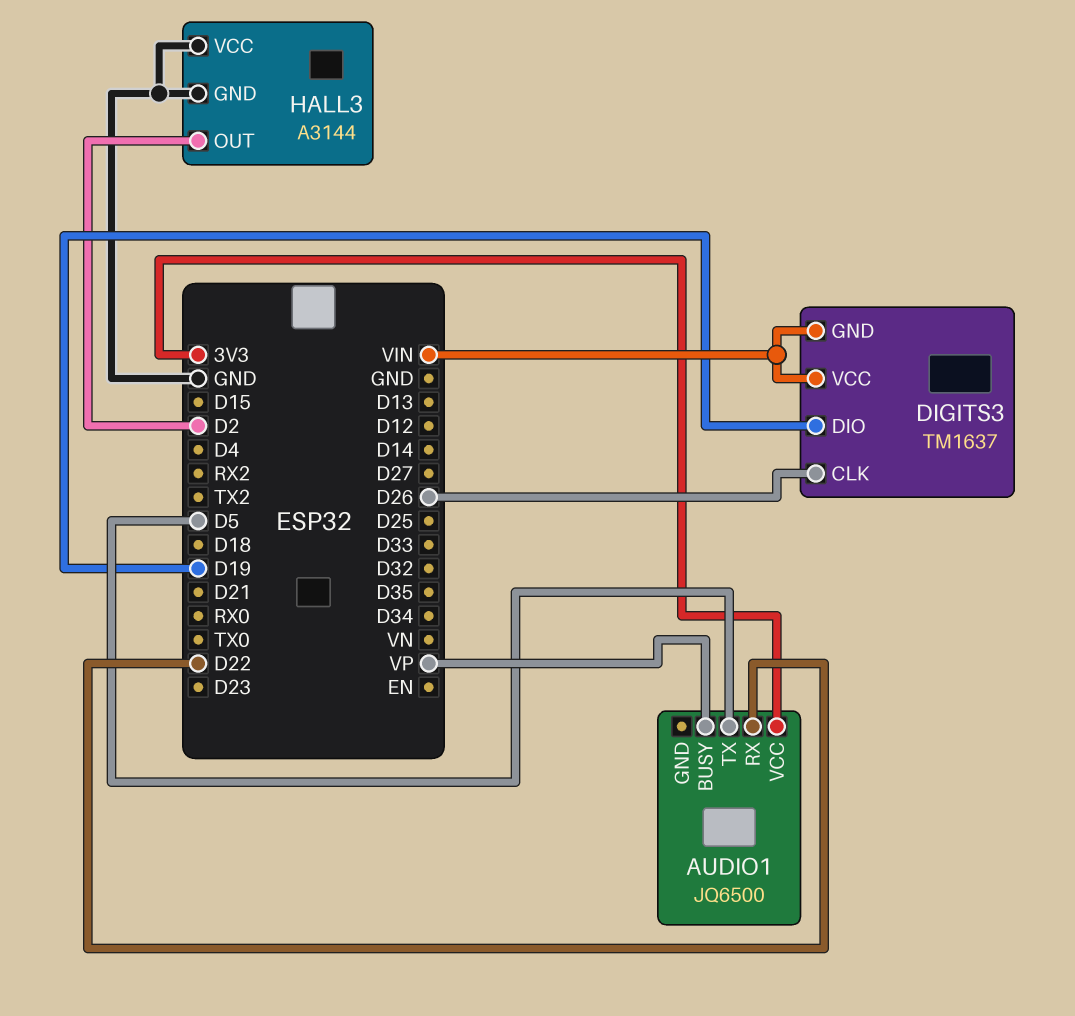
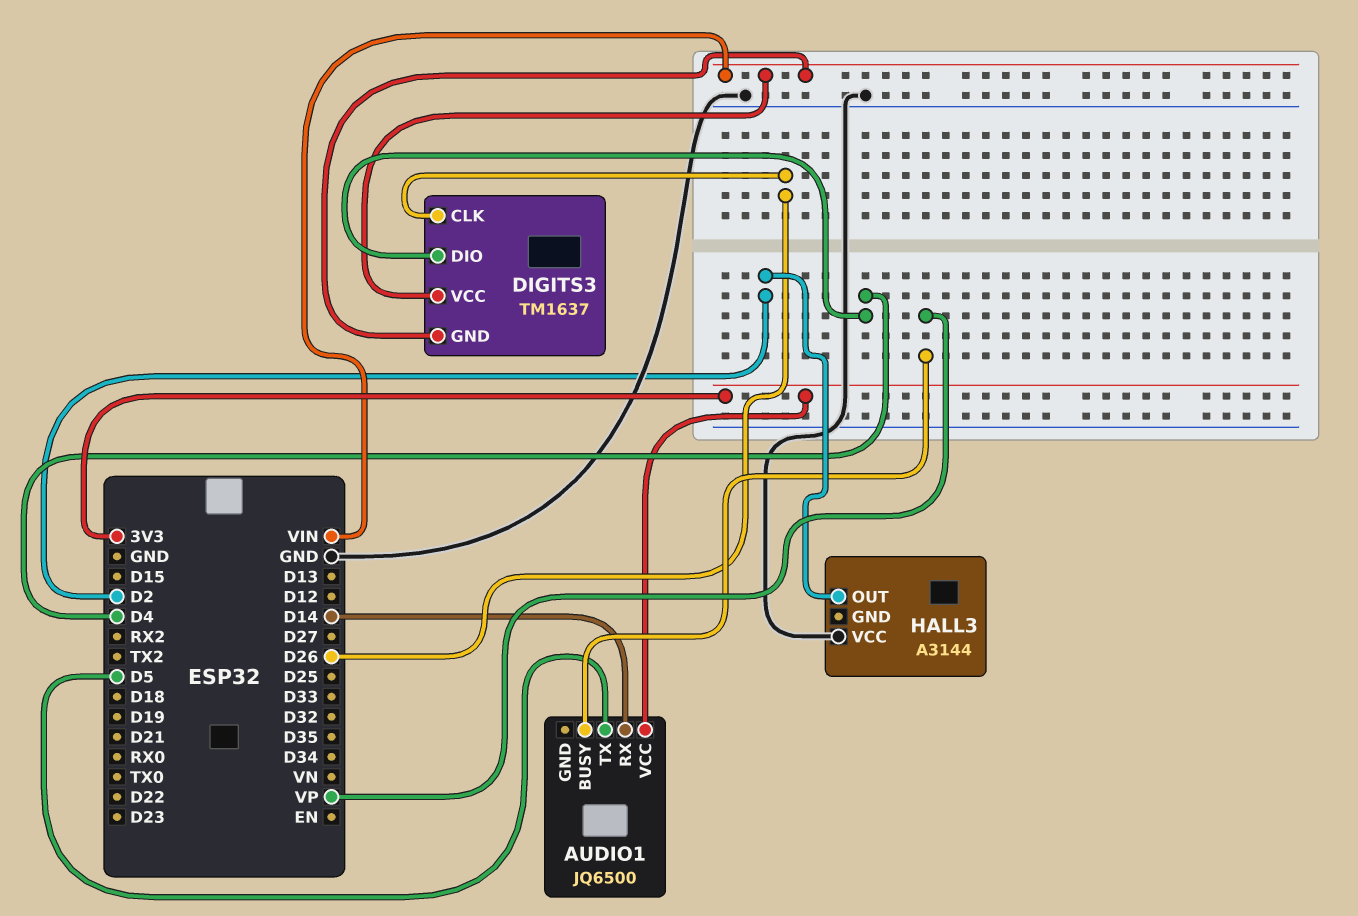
AUDIO1 pin RX: D22 -> D14
DIGITS3 pin DIO: D19 -> D4
HALL3 pin GND: GND -> none

